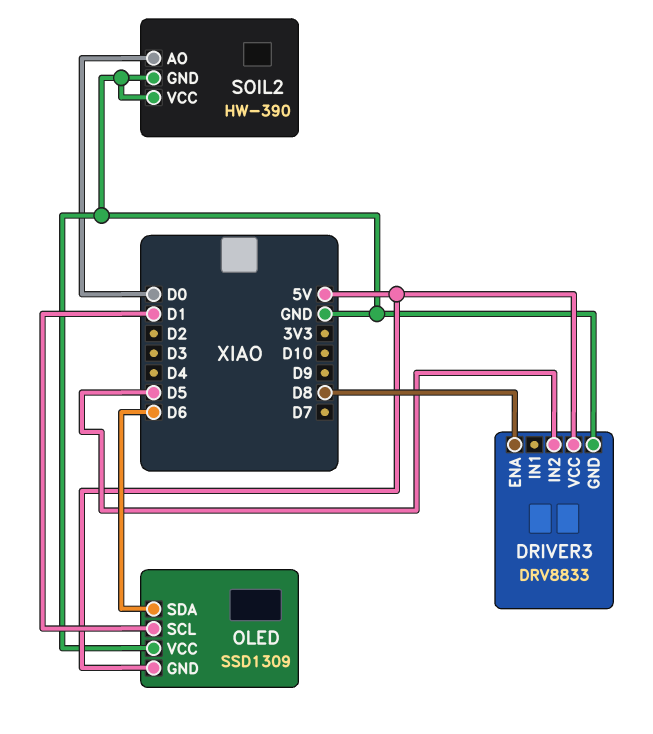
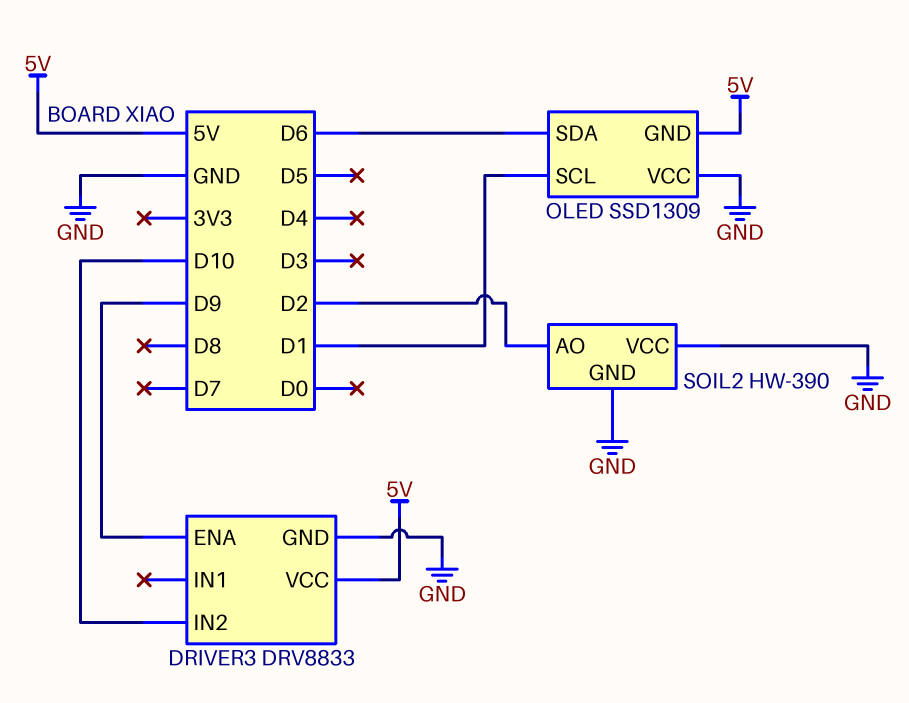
DRIVER3 pin ENA: D8 -> D9
DRIVER3 pin IN2: D5 -> D10
SOIL2 pin AO: D0 -> D2

